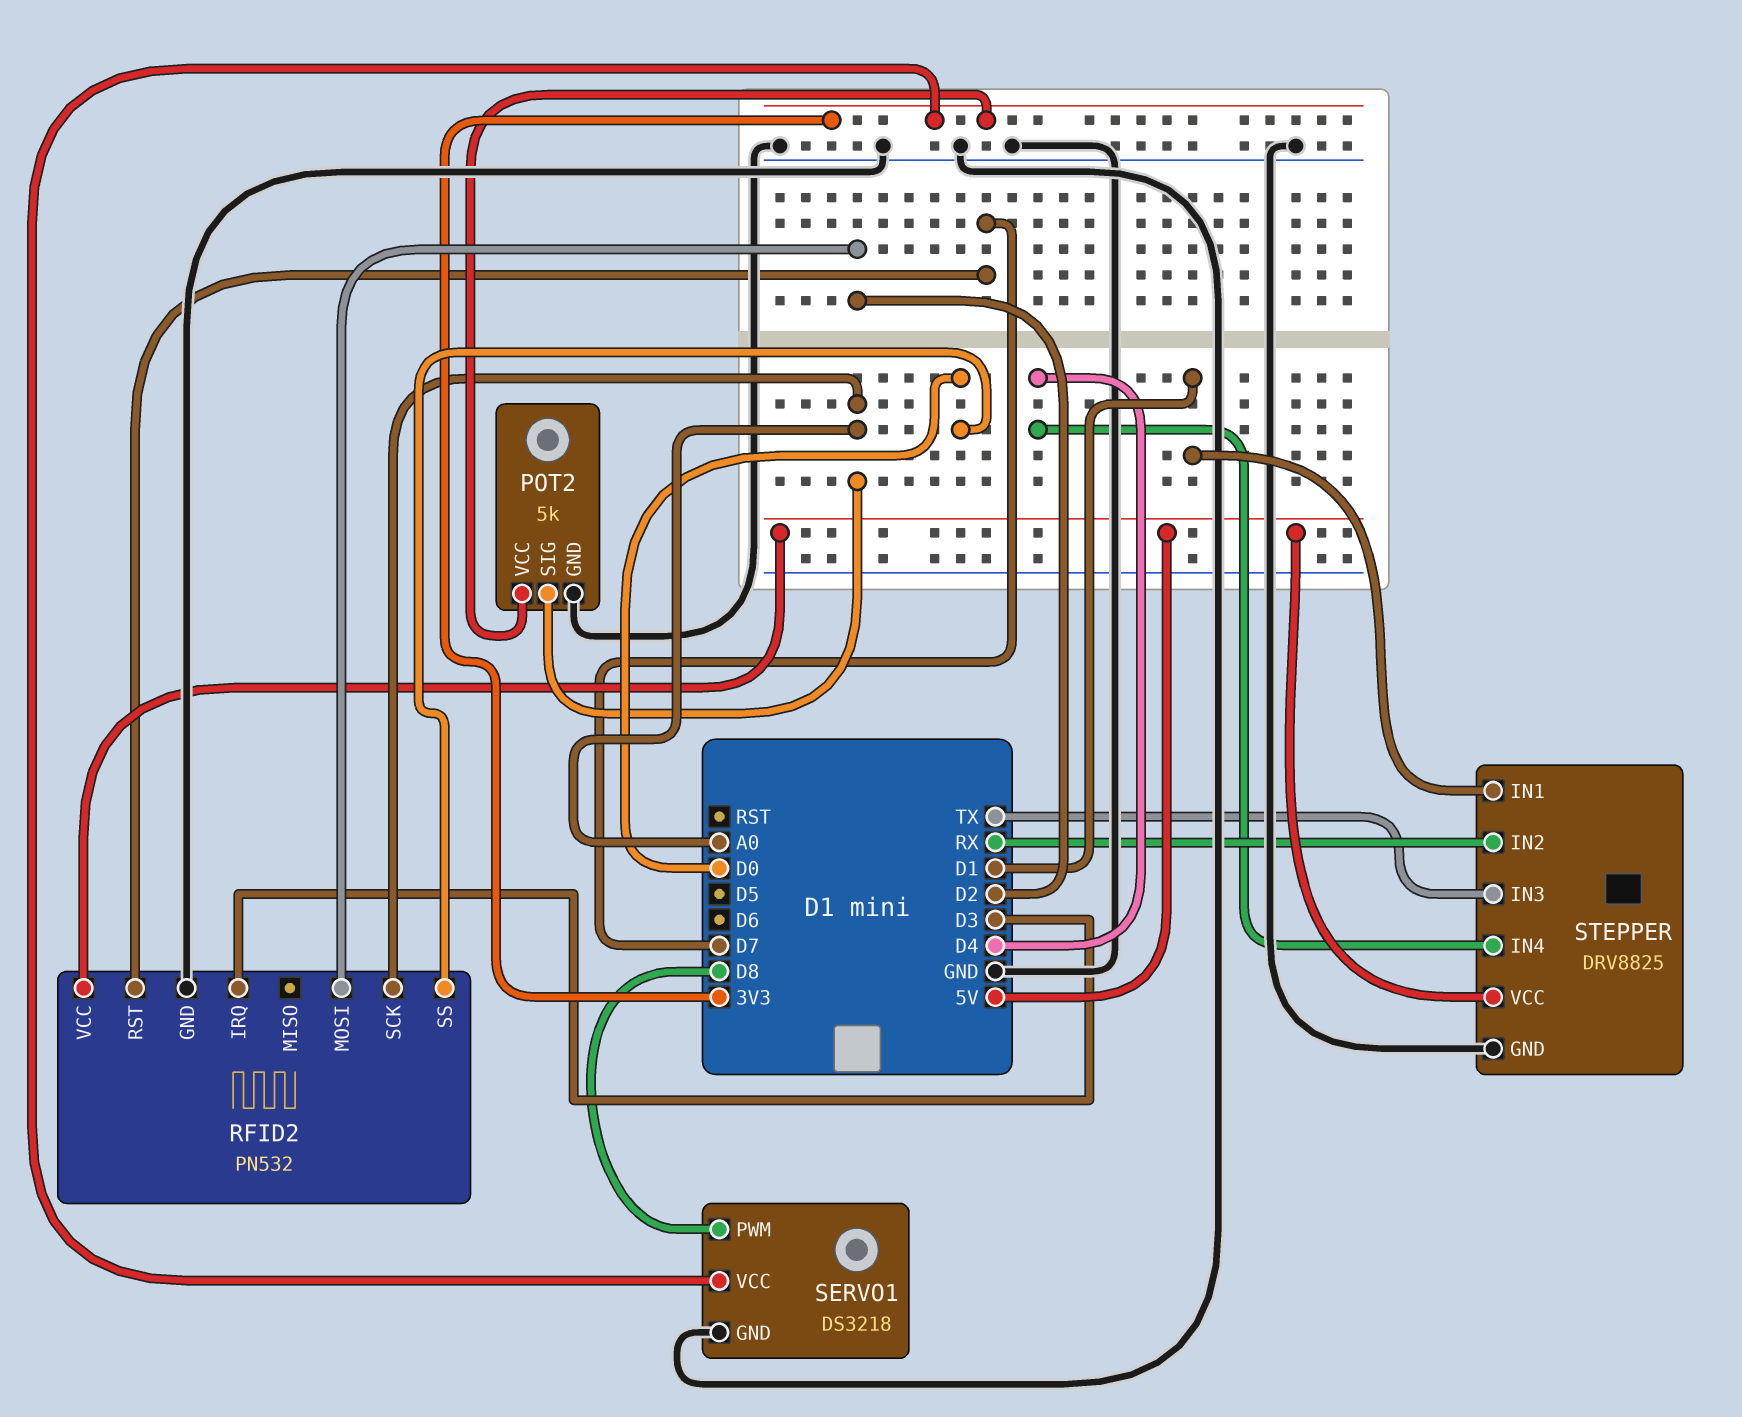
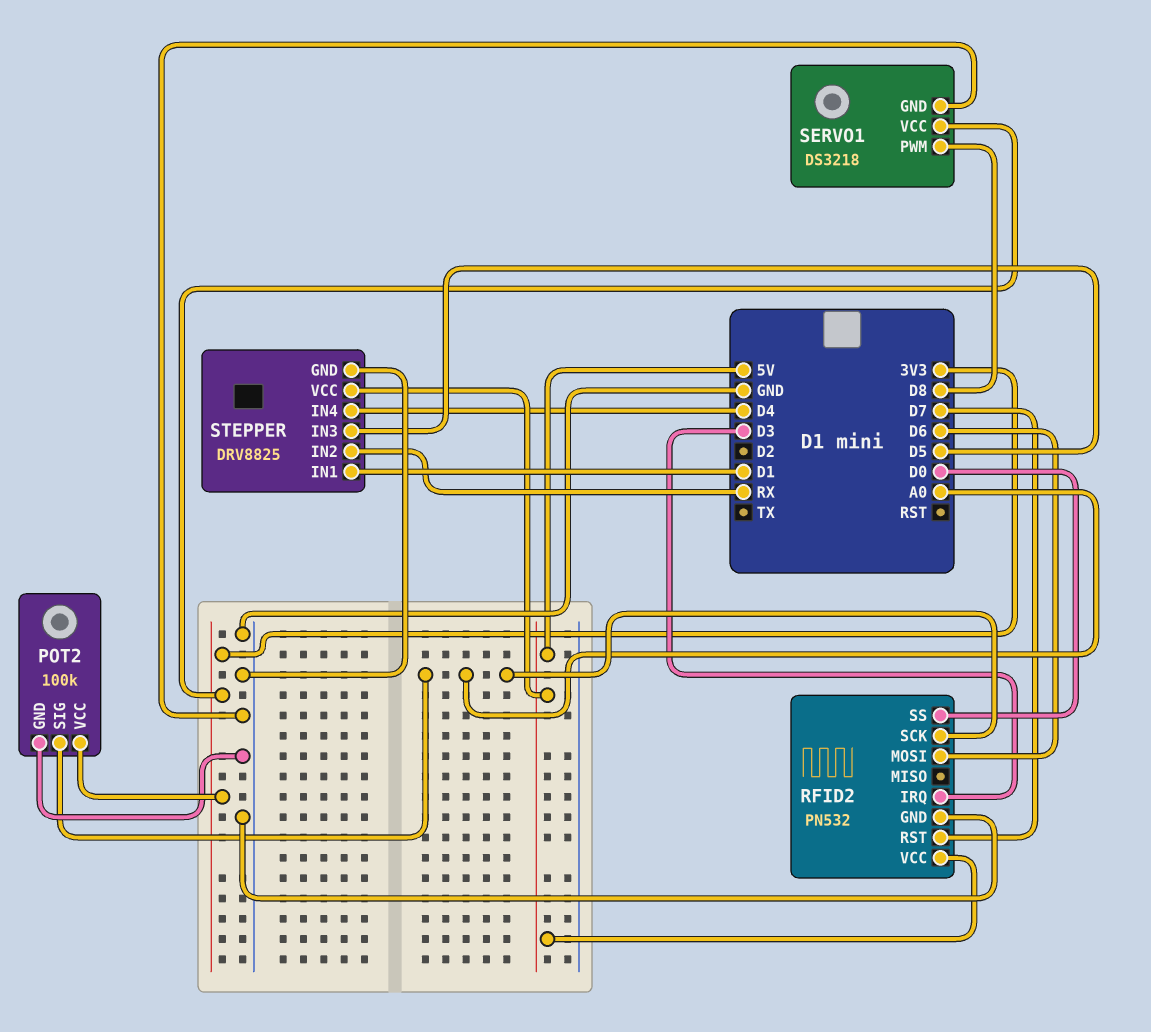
POT2: 5k -> 100k
RFID2 pin MOSI: D2 -> D6
STEPPER pin IN3: TX -> D5

